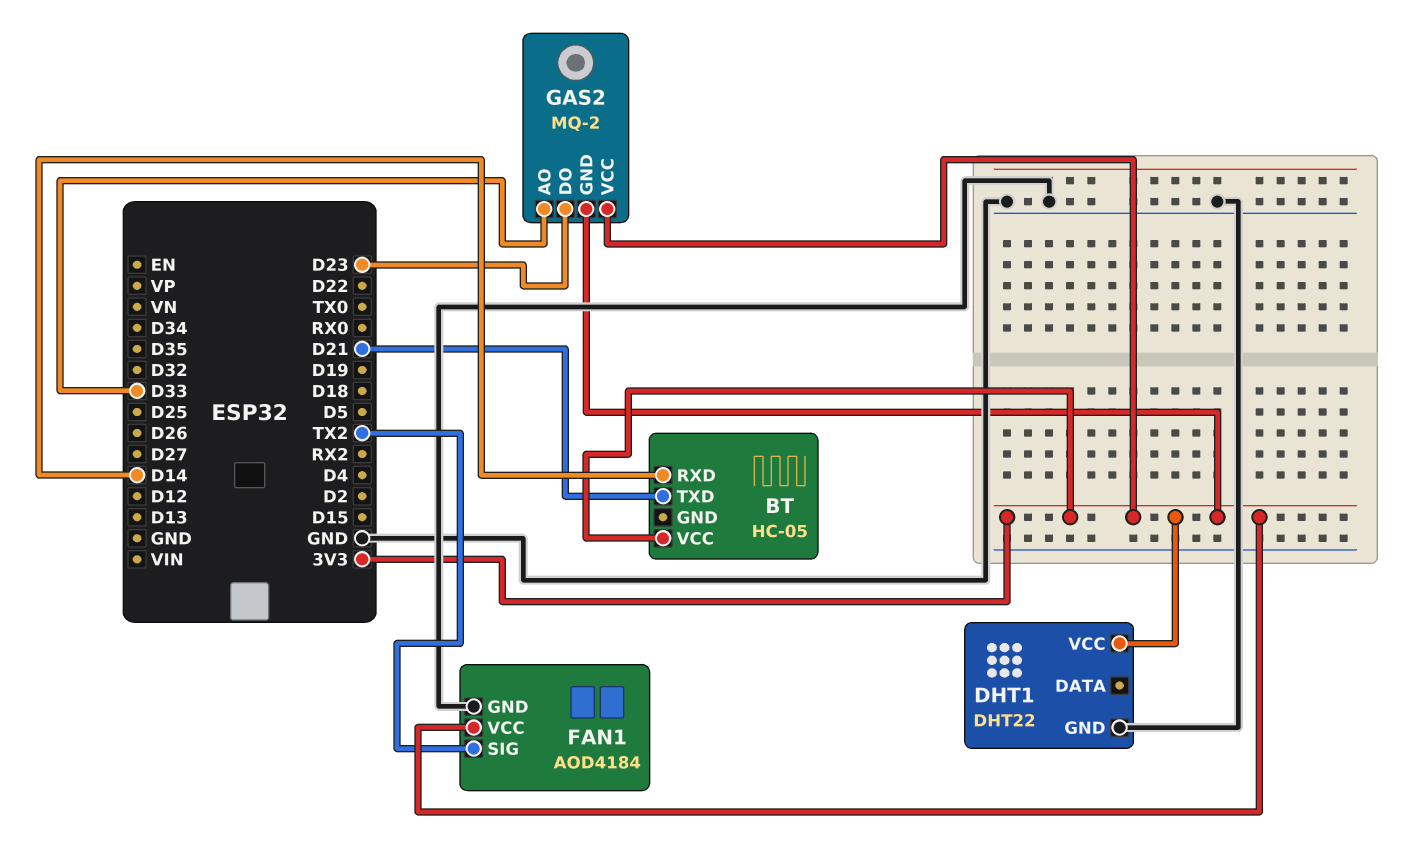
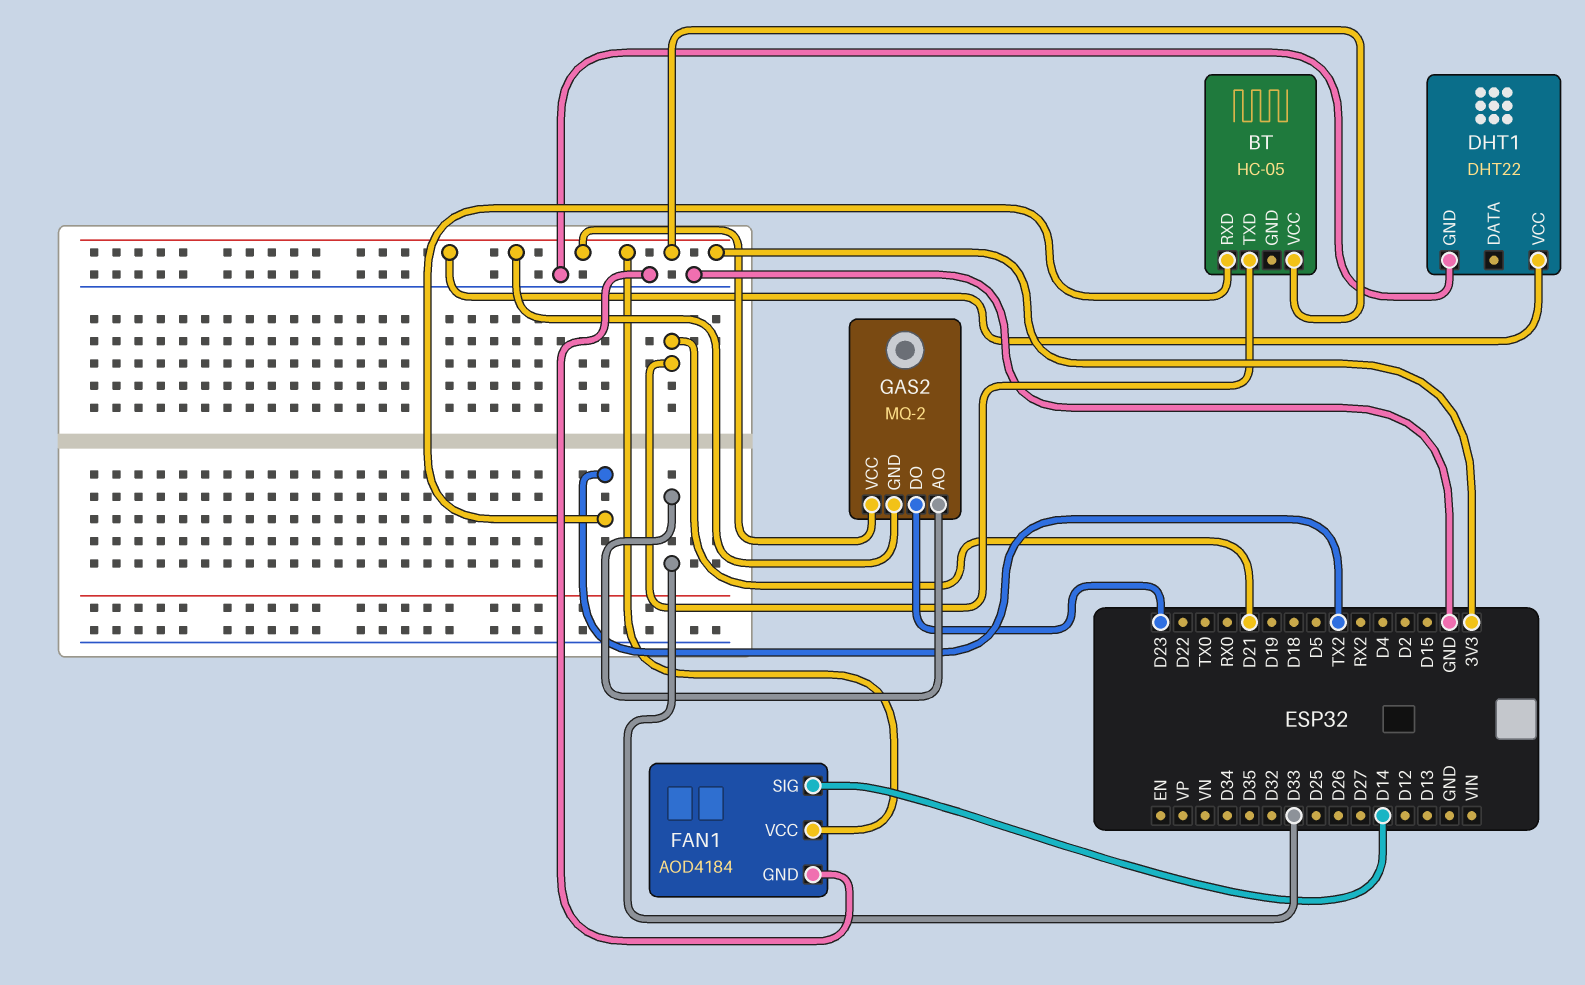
BT pin RXD: D14 -> TX2
FAN1 pin SIG: TX2 -> D14

